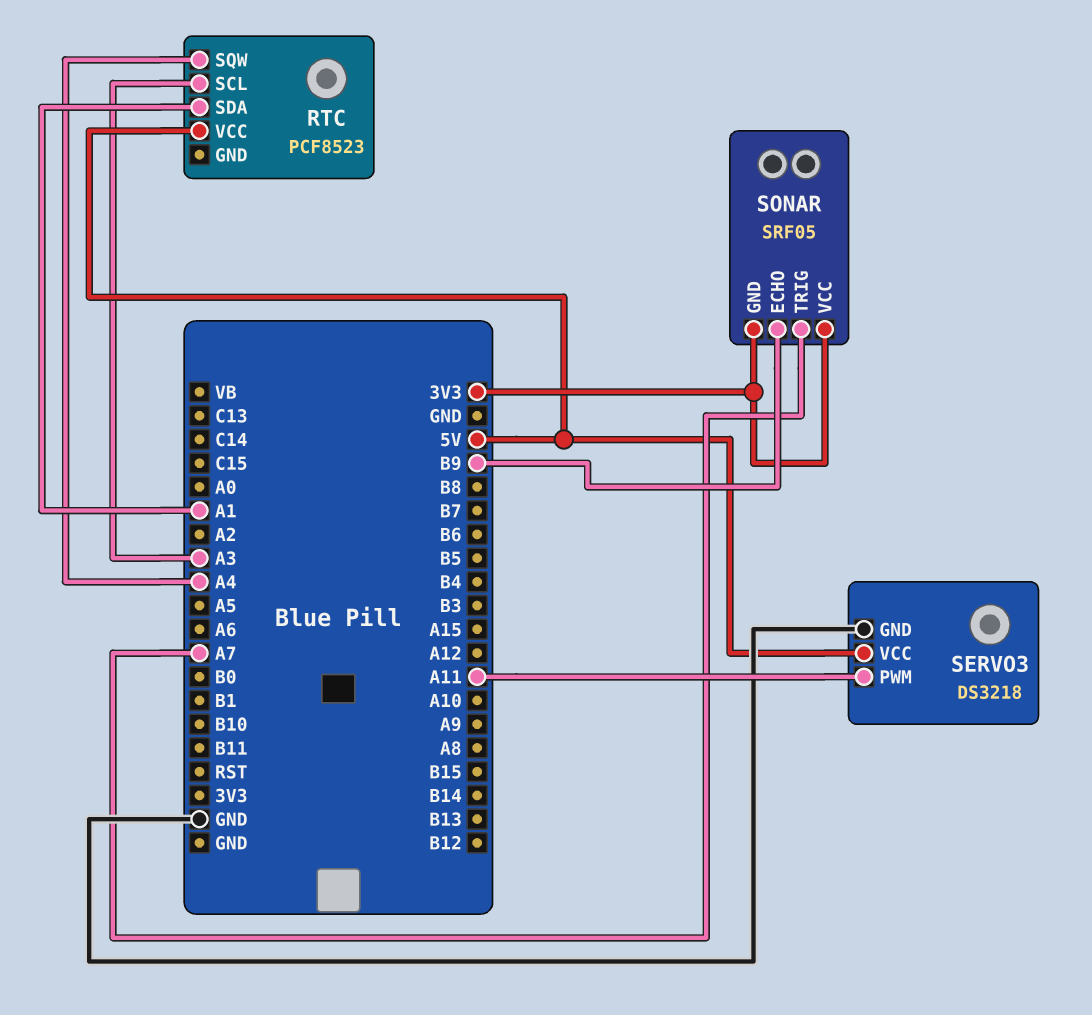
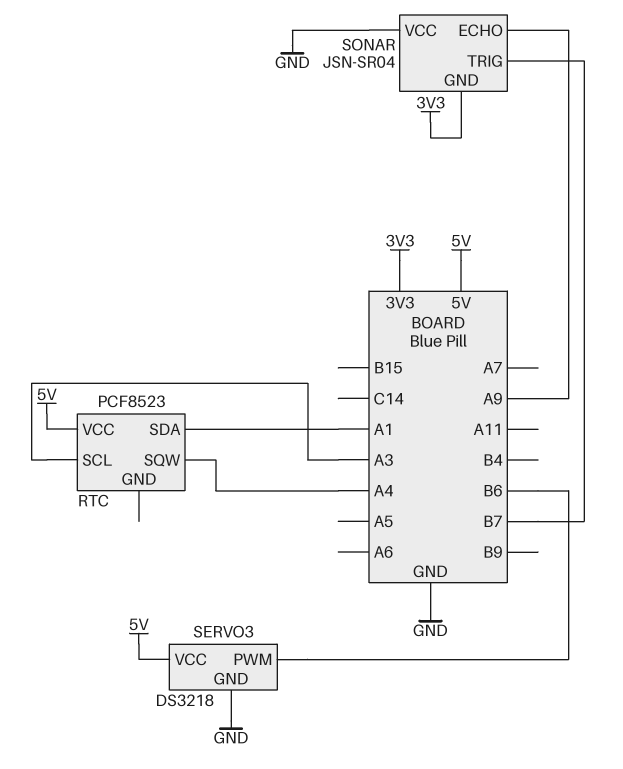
SERVO3 pin PWM: A11 -> B6
SONAR: SRF05 -> JSN-SR04
SONAR pin ECHO: B9 -> A9
SONAR pin TRIG: A7 -> B7
SONAR pin VCC: 3V3 -> GND

